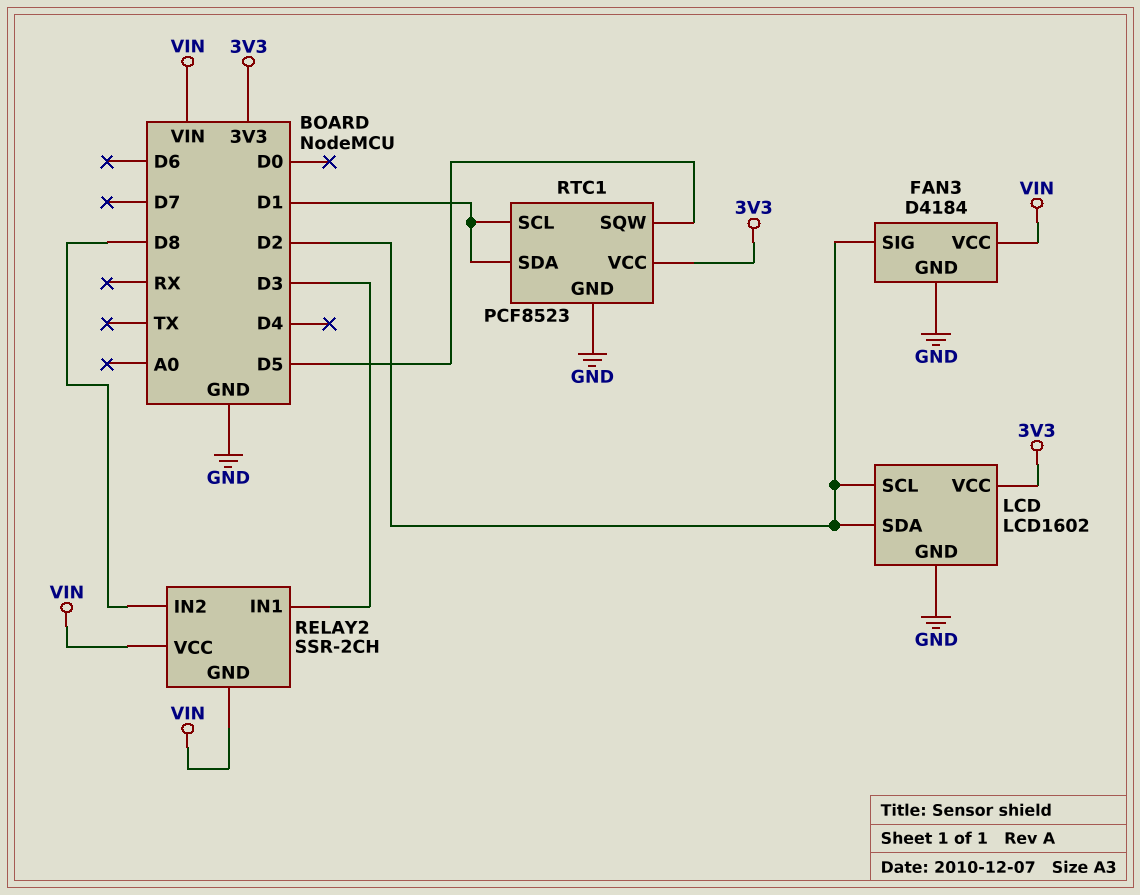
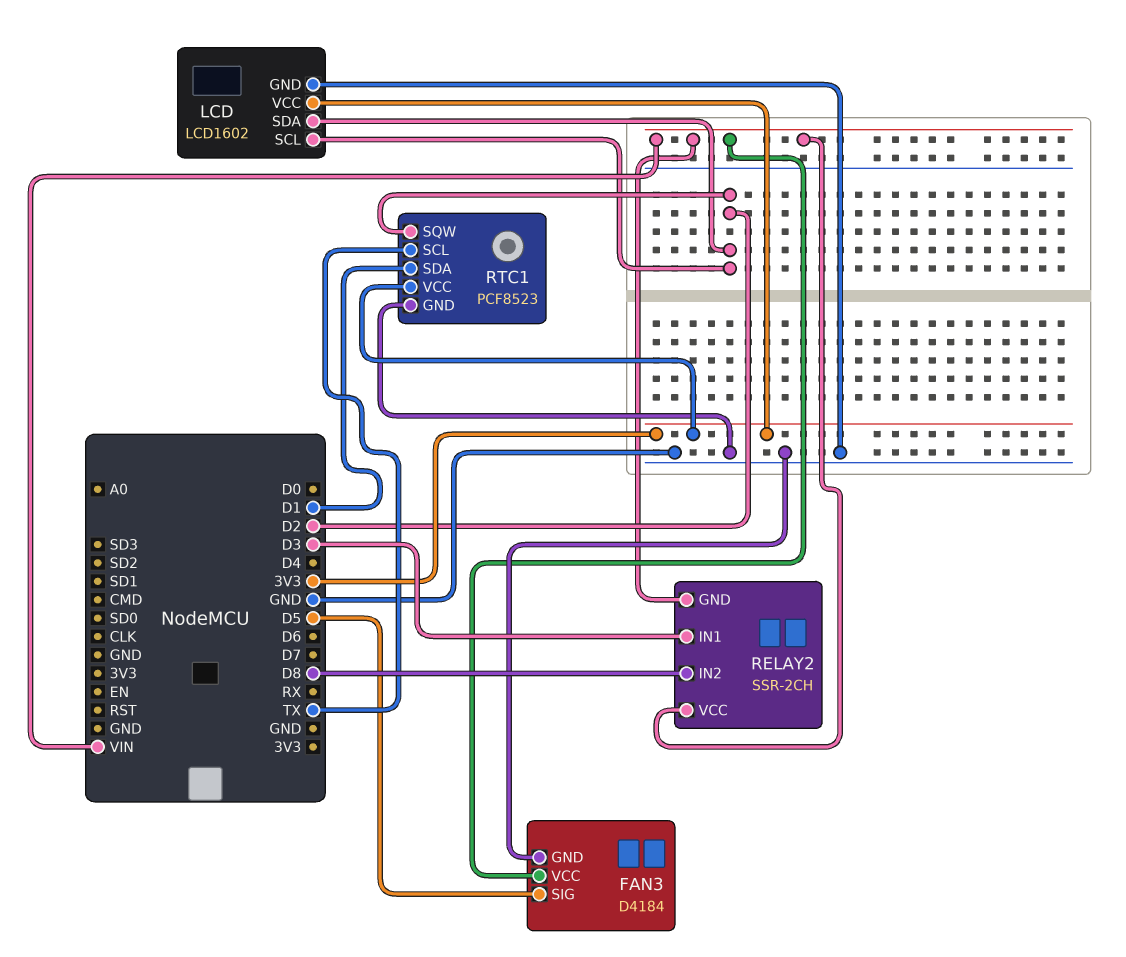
FAN3 pin SIG: D2 -> D5
RTC1 pin SCL: D1 -> TX
RTC1 pin SQW: D5 -> D2

